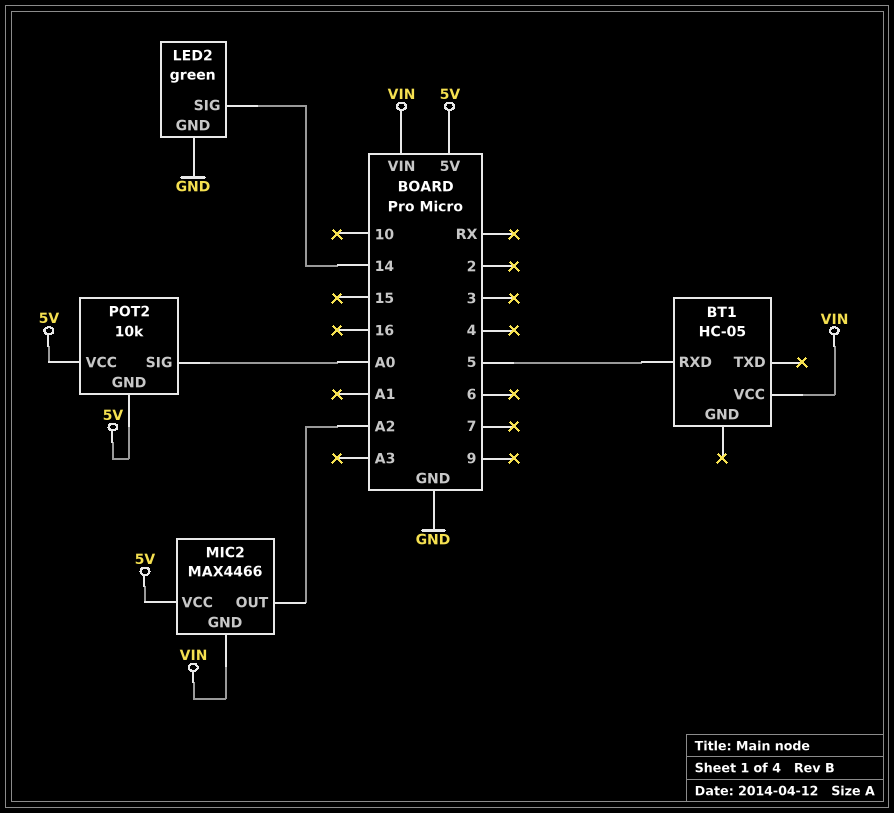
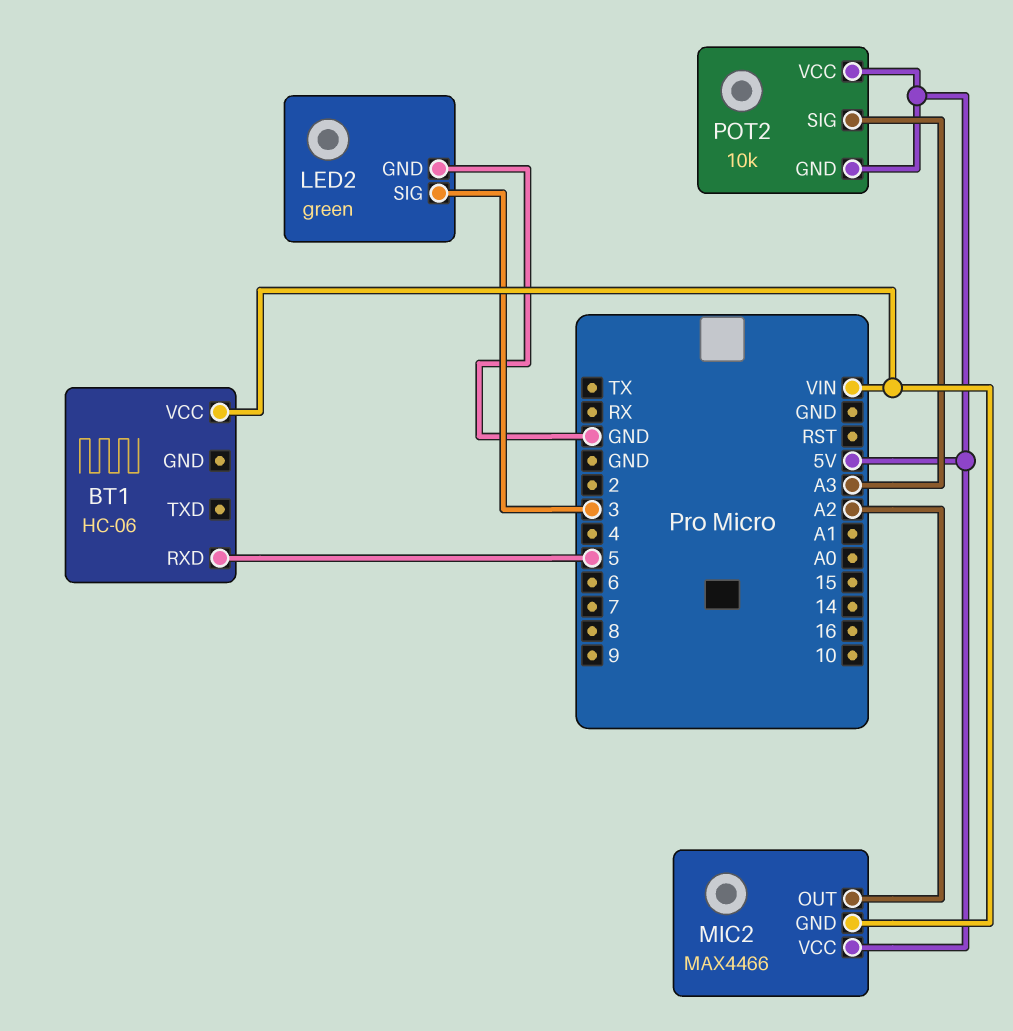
BT1: HC-05 -> HC-06
LED2 pin SIG: 14 -> 3
POT2 pin SIG: A0 -> A3

